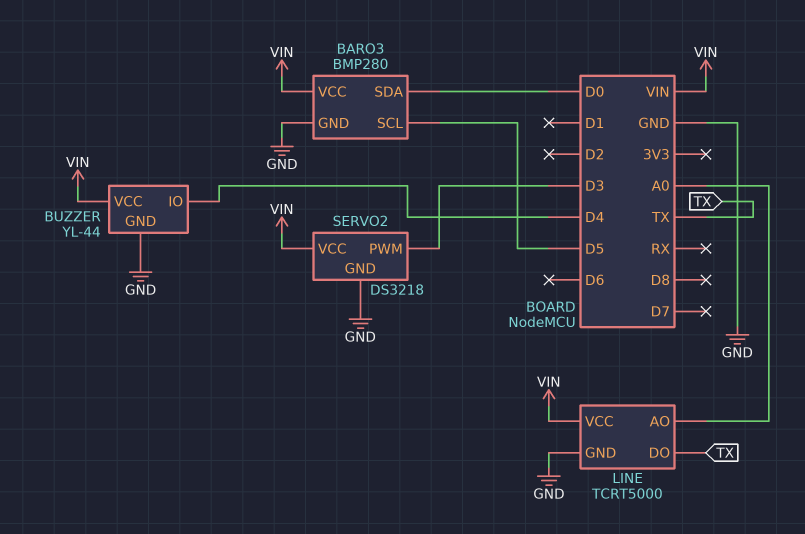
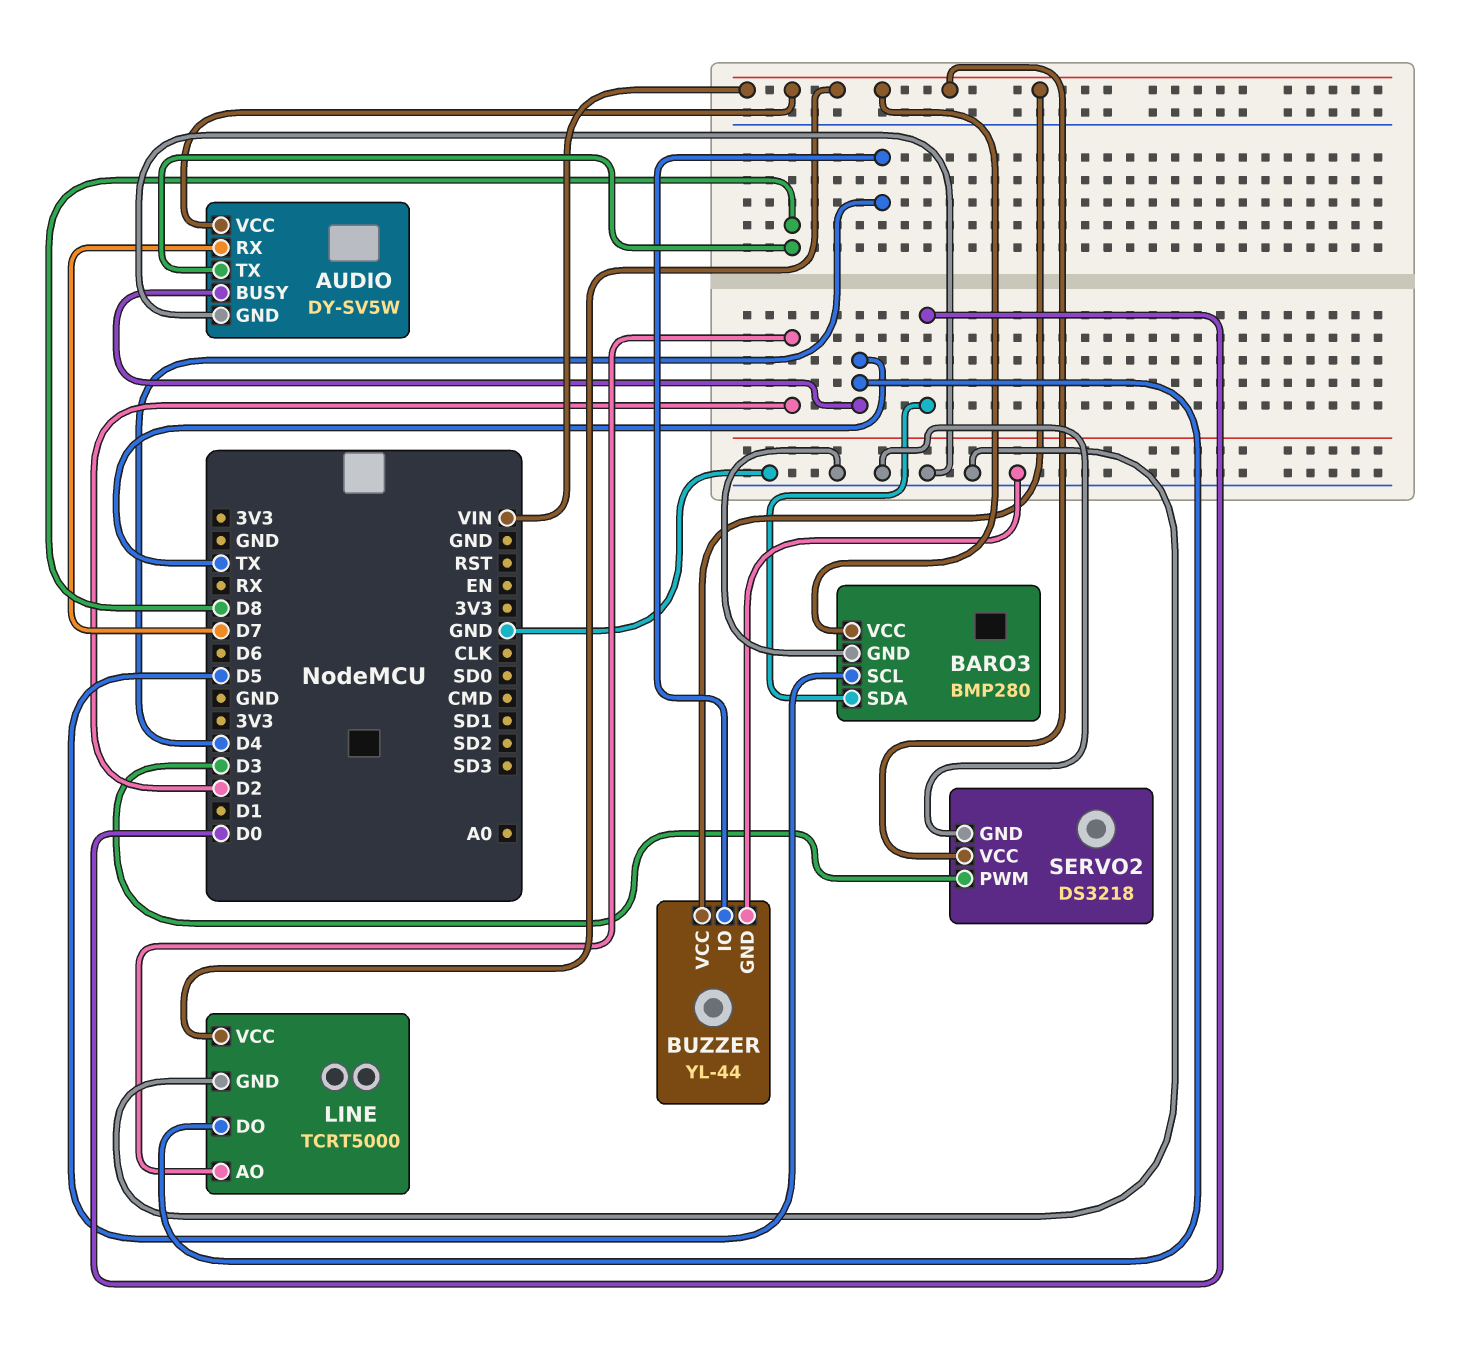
AUDIO: none -> DY-SV5W
AUDIO pin BUSY: none -> TX
AUDIO pin GND: none -> GND
AUDIO pin RX: none -> D7
AUDIO pin TX: none -> D8
AUDIO pin VCC: none -> VIN
LINE pin AO: A0 -> D2

